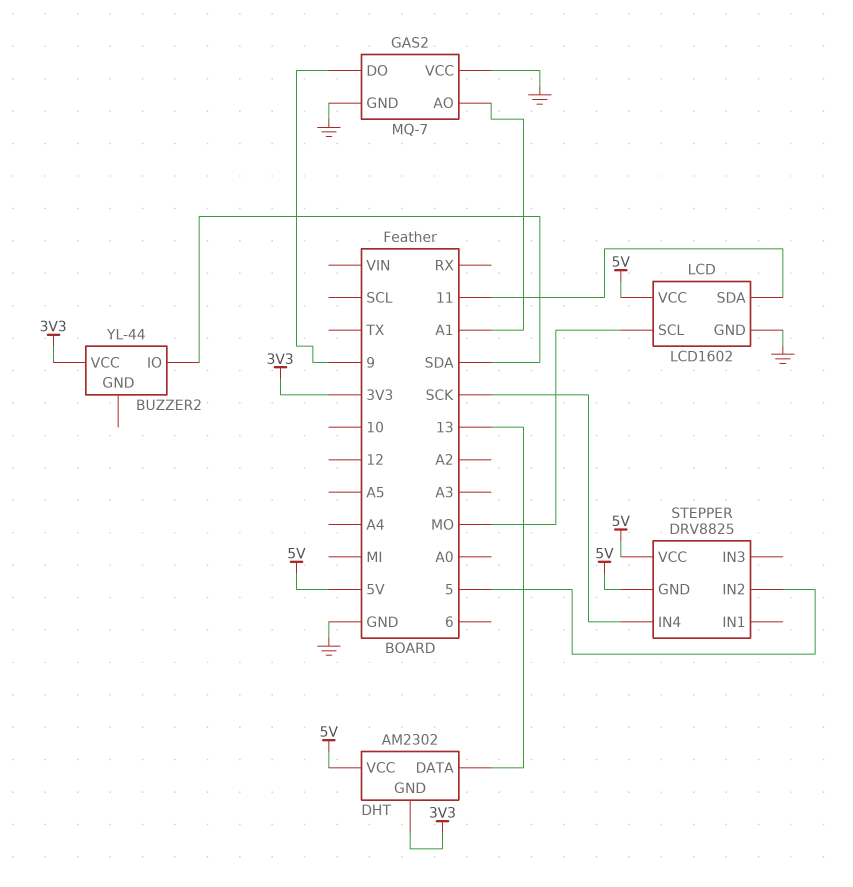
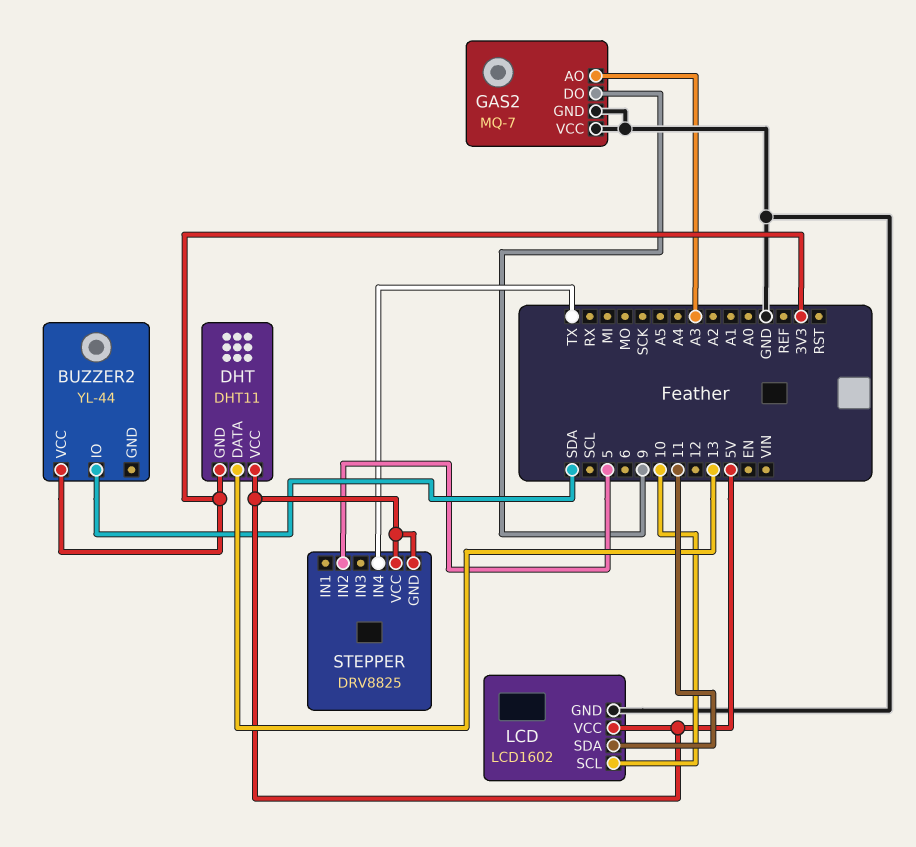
DHT: AM2302 -> DHT11
GAS2 pin AO: A1 -> A3
LCD pin SCL: MO -> 10
STEPPER pin IN4: SCK -> TX

